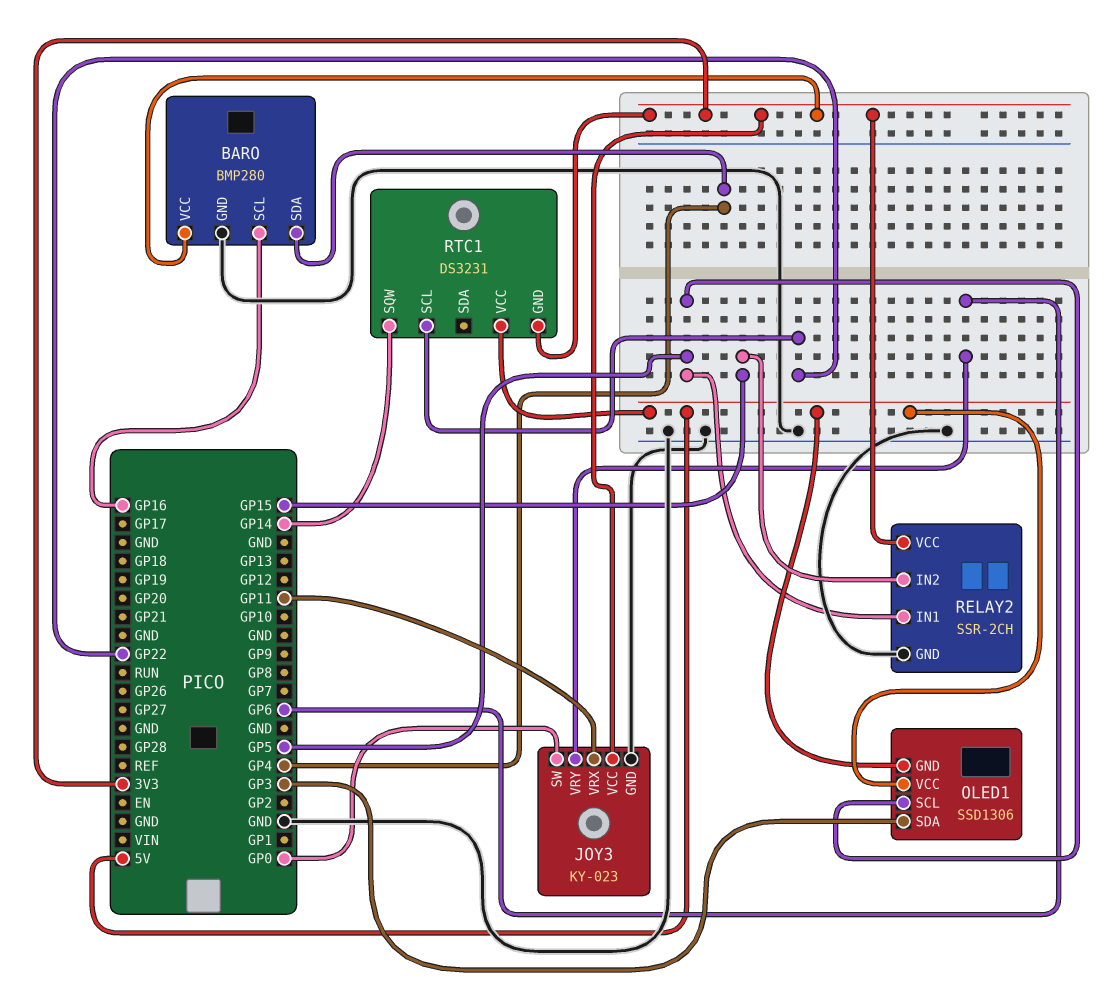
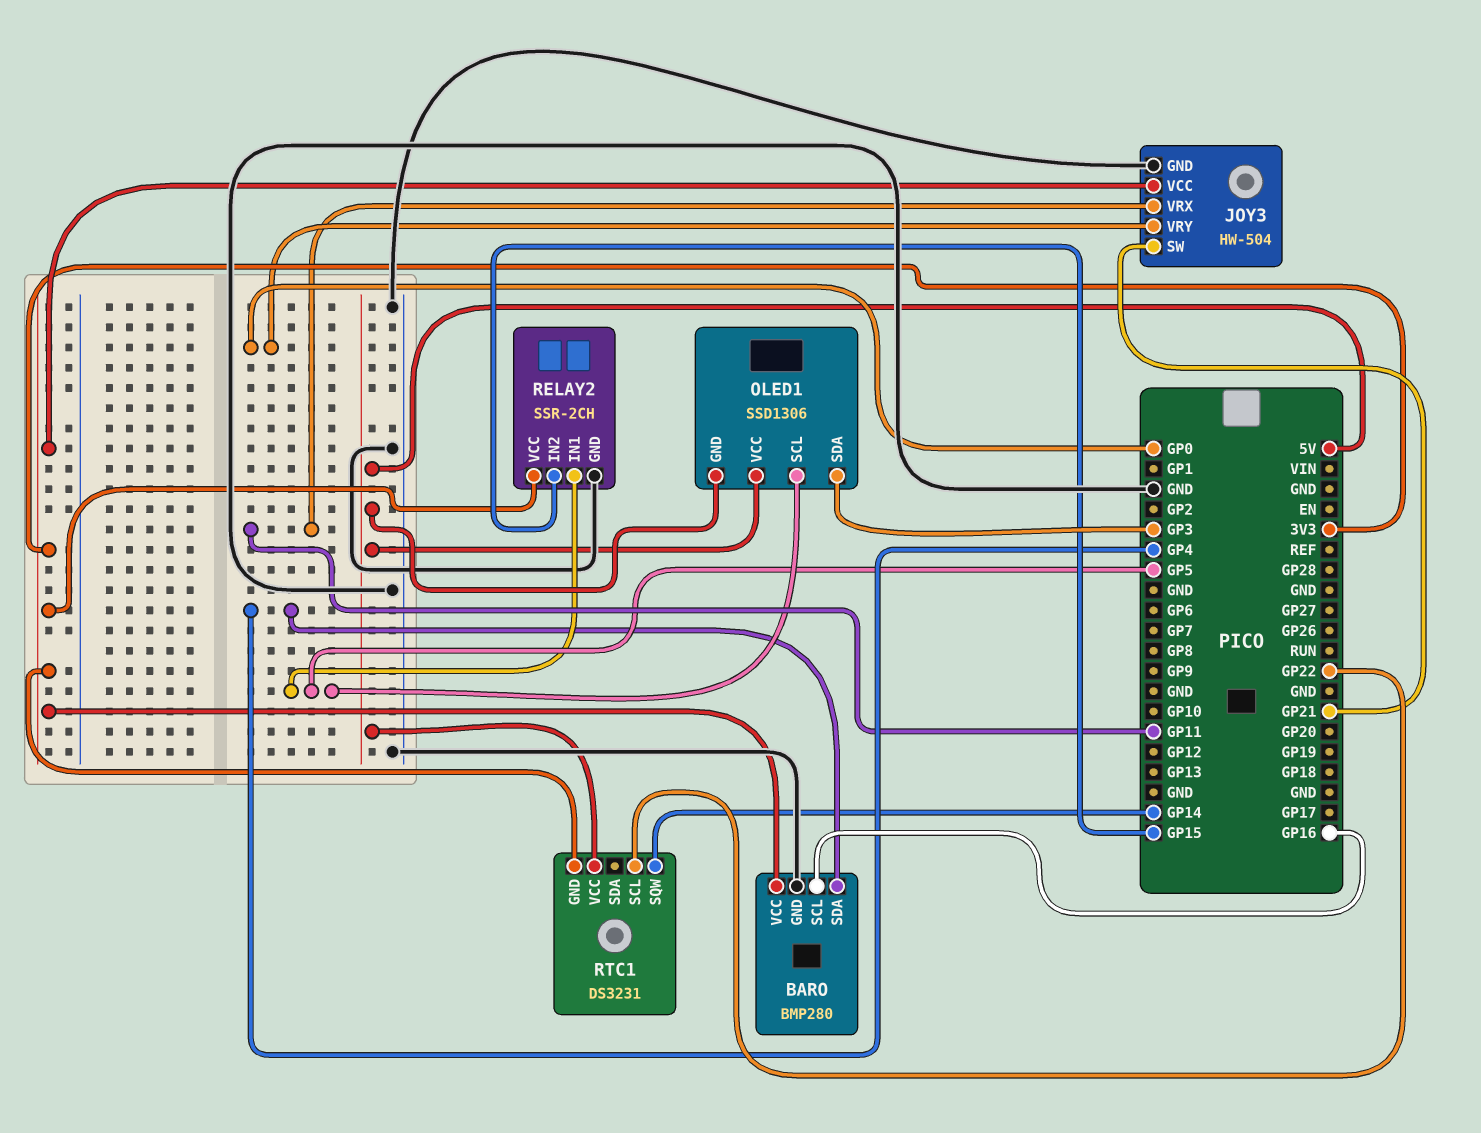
JOY3: KY-023 -> HW-504
JOY3 pin SW: GP0 -> GP21
JOY3 pin VRY: GP6 -> GP0

